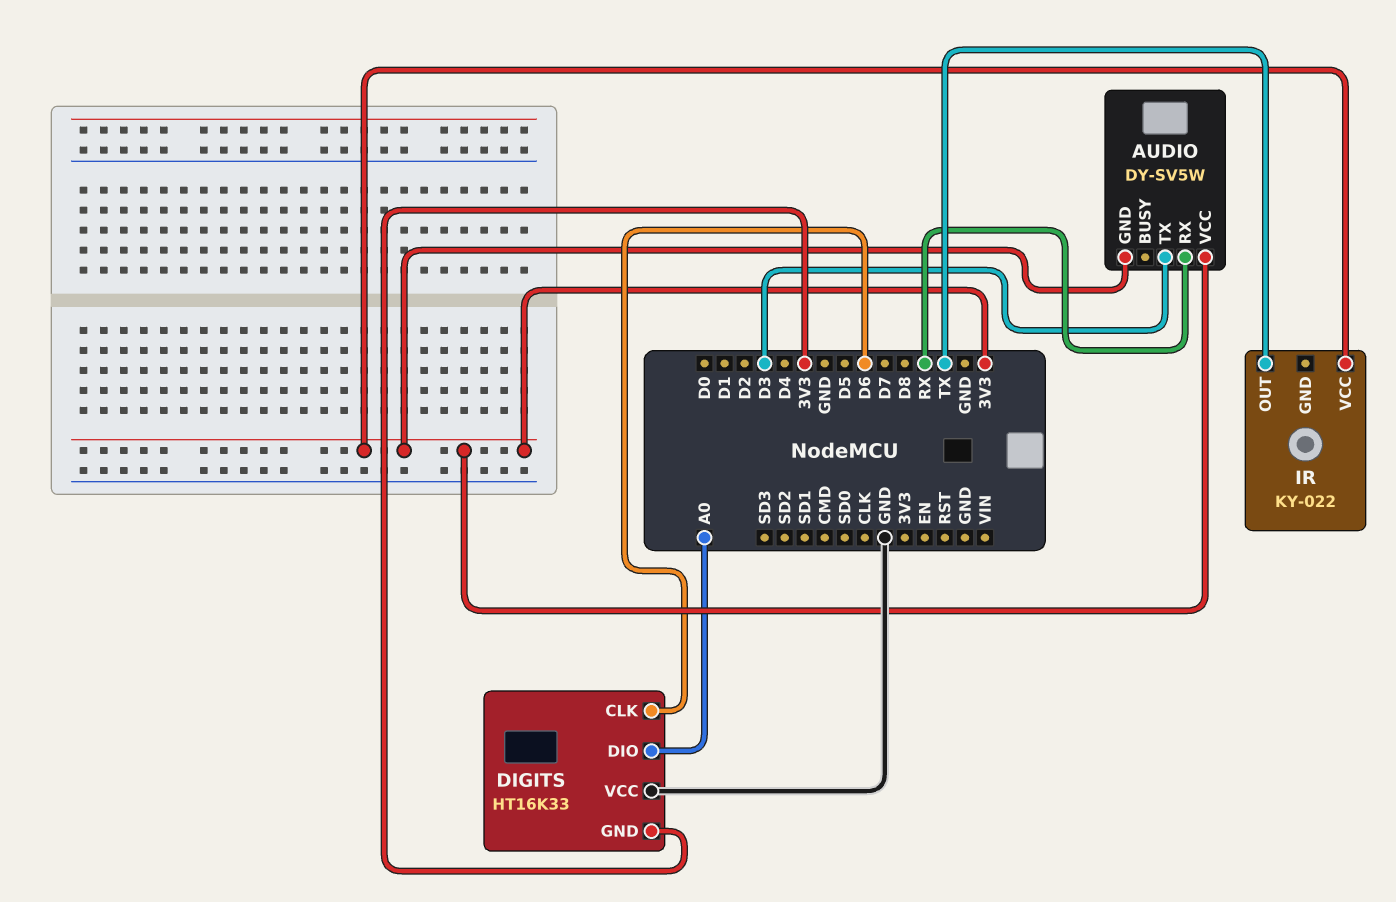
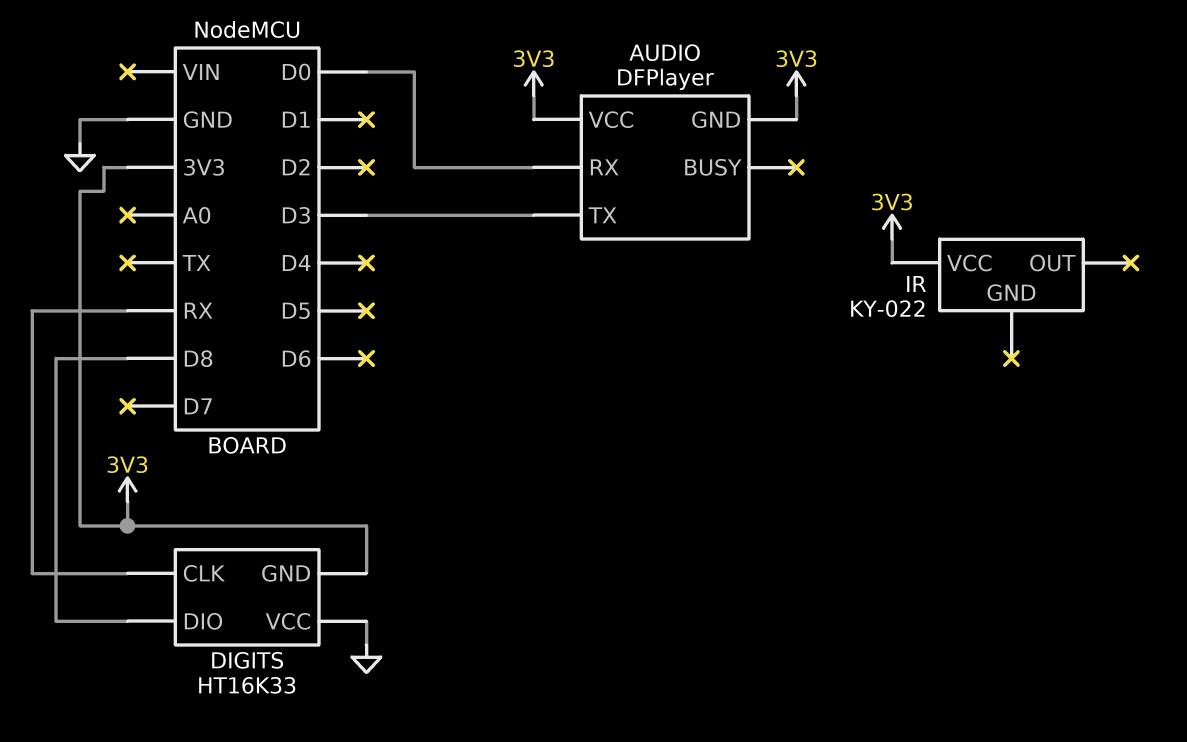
AUDIO: DY-SV5W -> DFPlayer
AUDIO pin RX: RX -> D0
DIGITS pin CLK: D6 -> RX
DIGITS pin DIO: A0 -> D8
IR pin OUT: TX -> none

